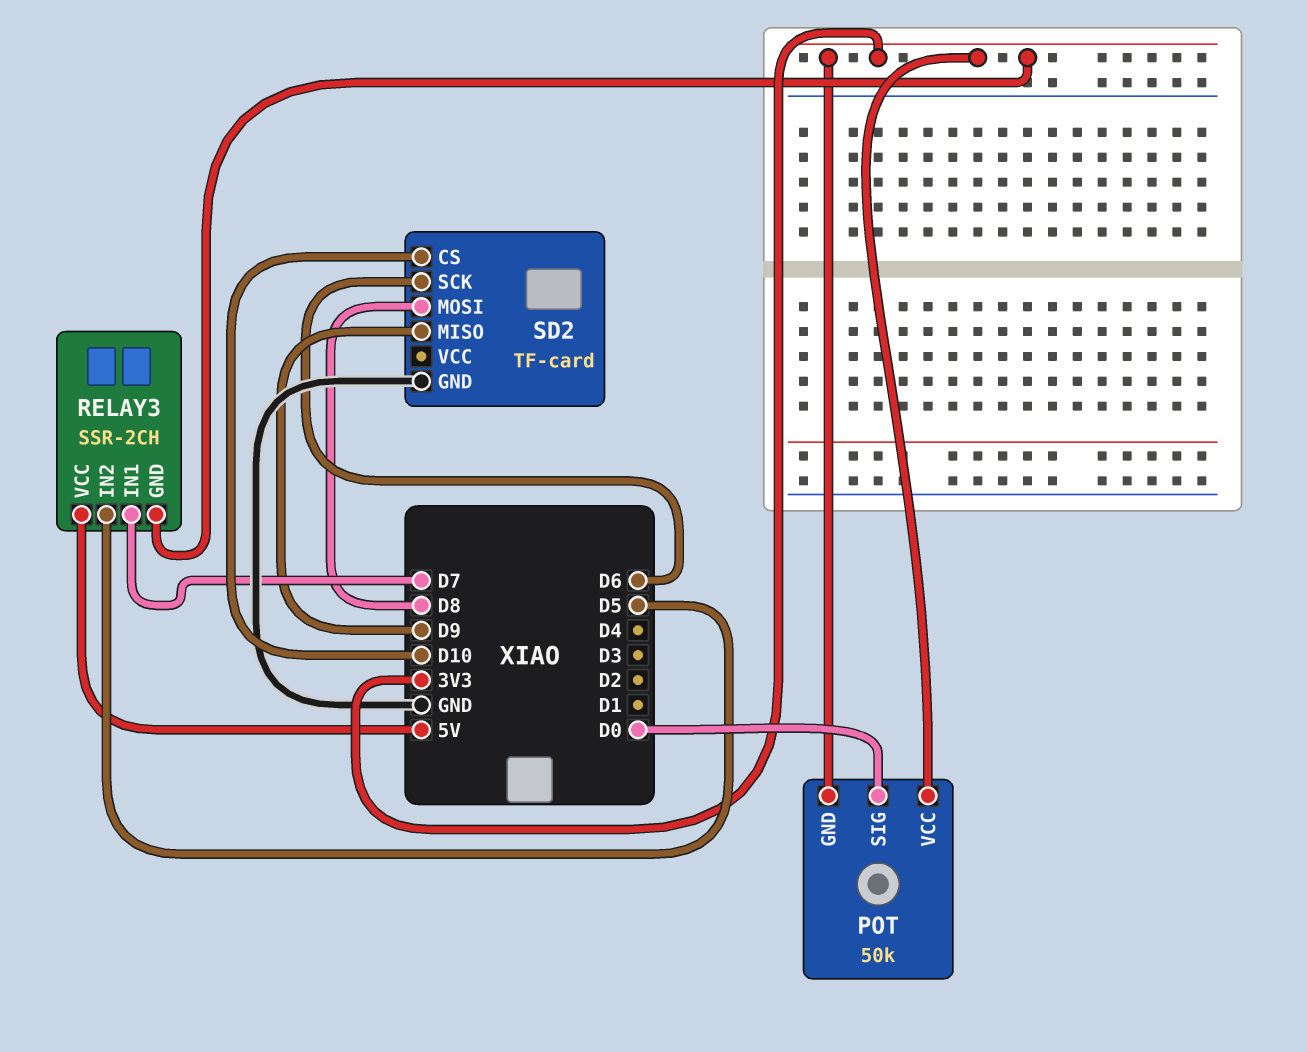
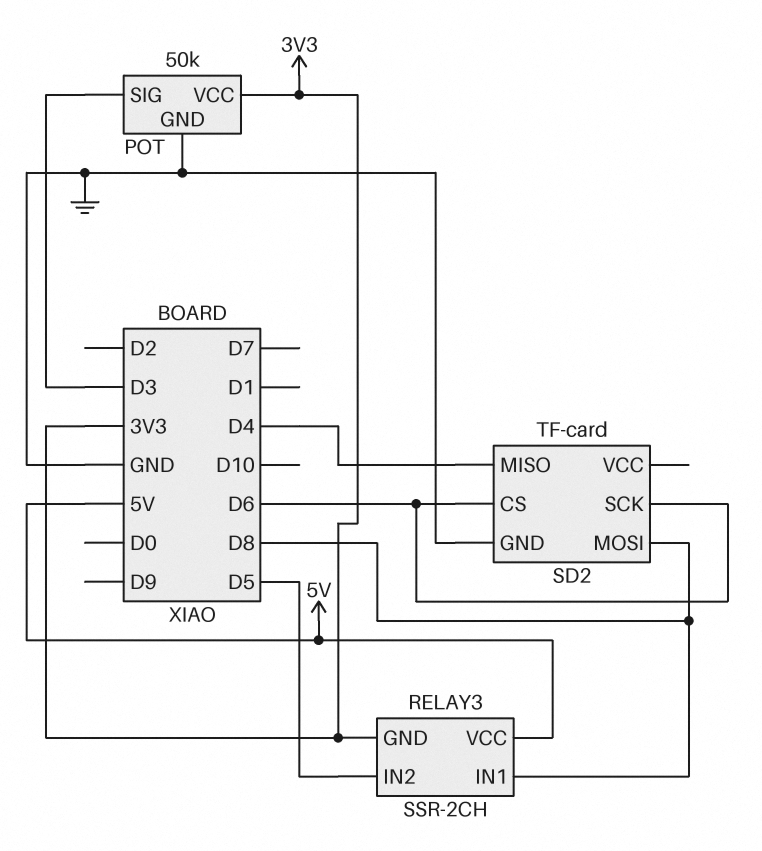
POT pin GND: 3V3 -> GND
POT pin SIG: D0 -> D3
RELAY3 pin IN1: D7 -> D8
SD2 pin CS: D10 -> D6
SD2 pin MISO: D9 -> D4

